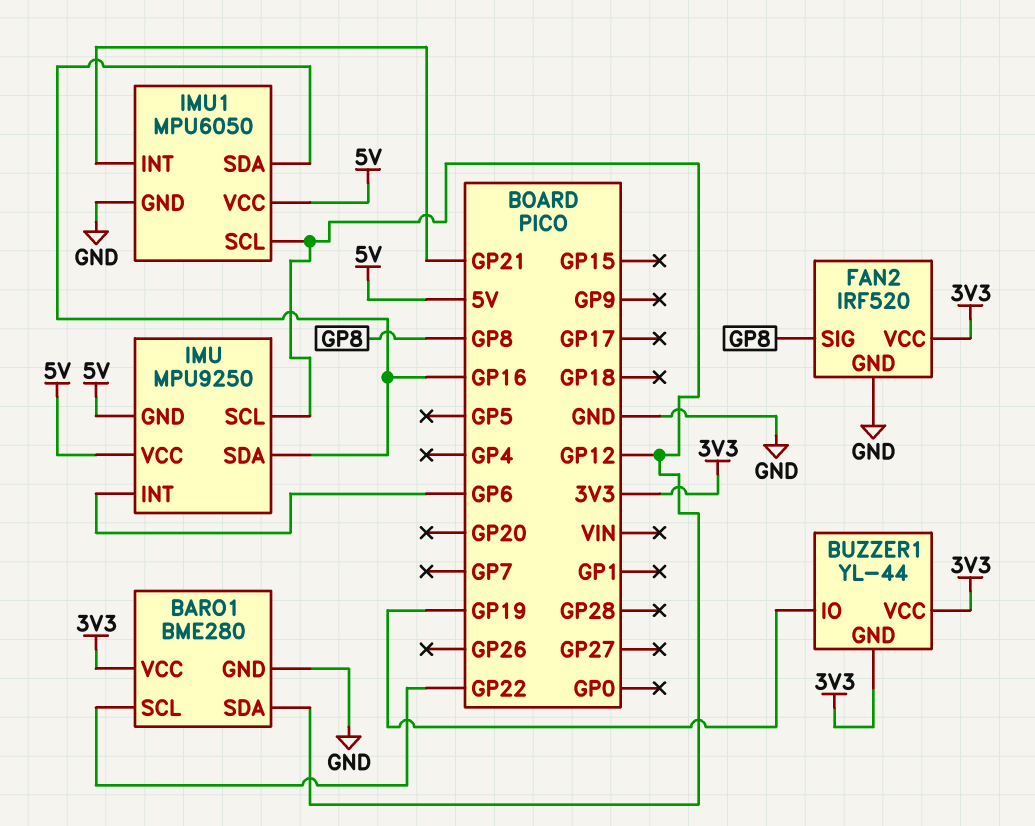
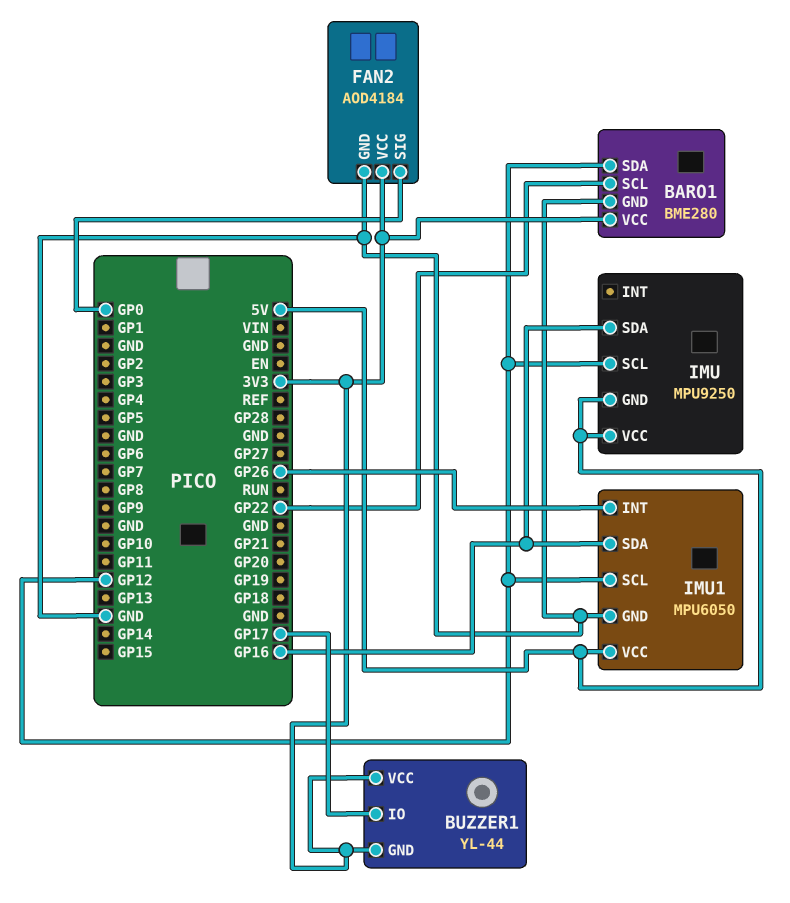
BUZZER1 pin IO: GP19 -> GP17
FAN2: IRF520 -> AOD4184
FAN2 pin SIG: GP8 -> GP0
IMU pin INT: GP6 -> none
IMU1 pin INT: GP21 -> GP26

